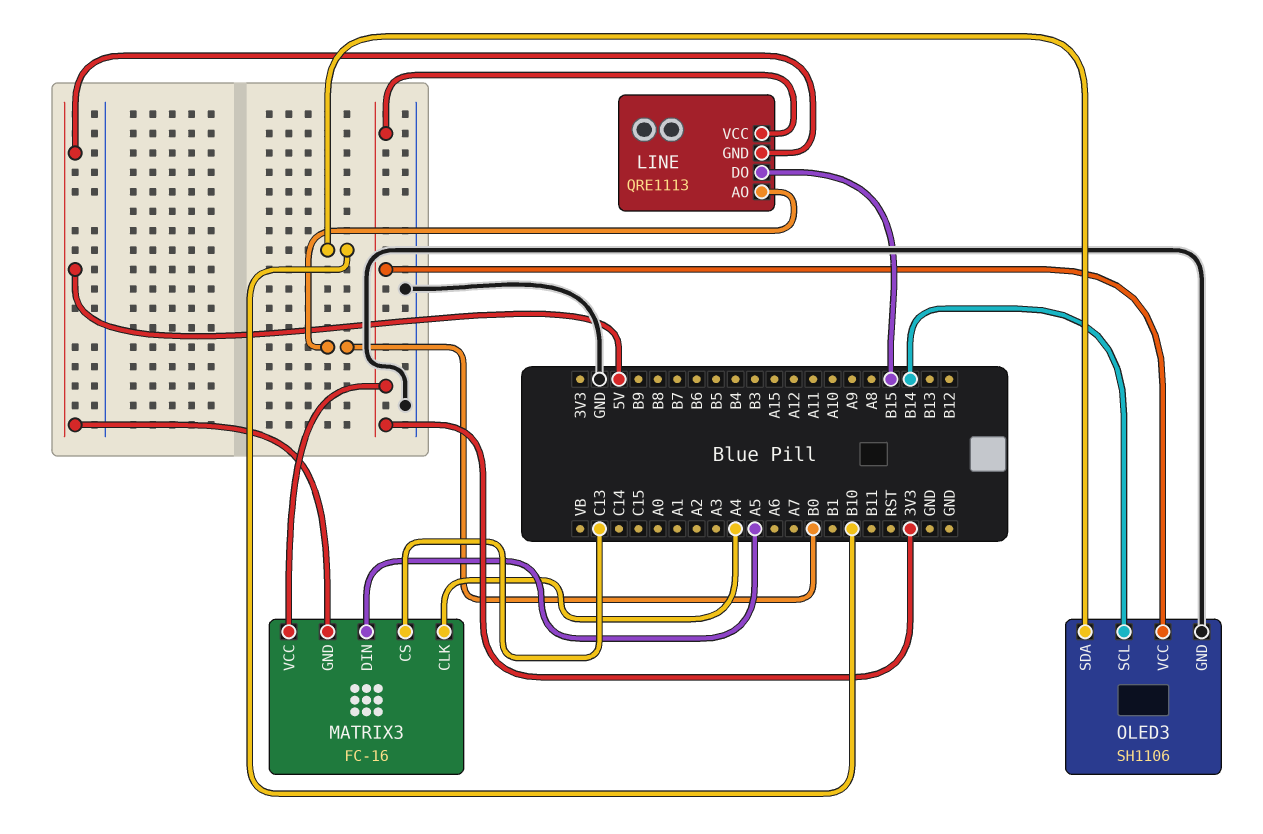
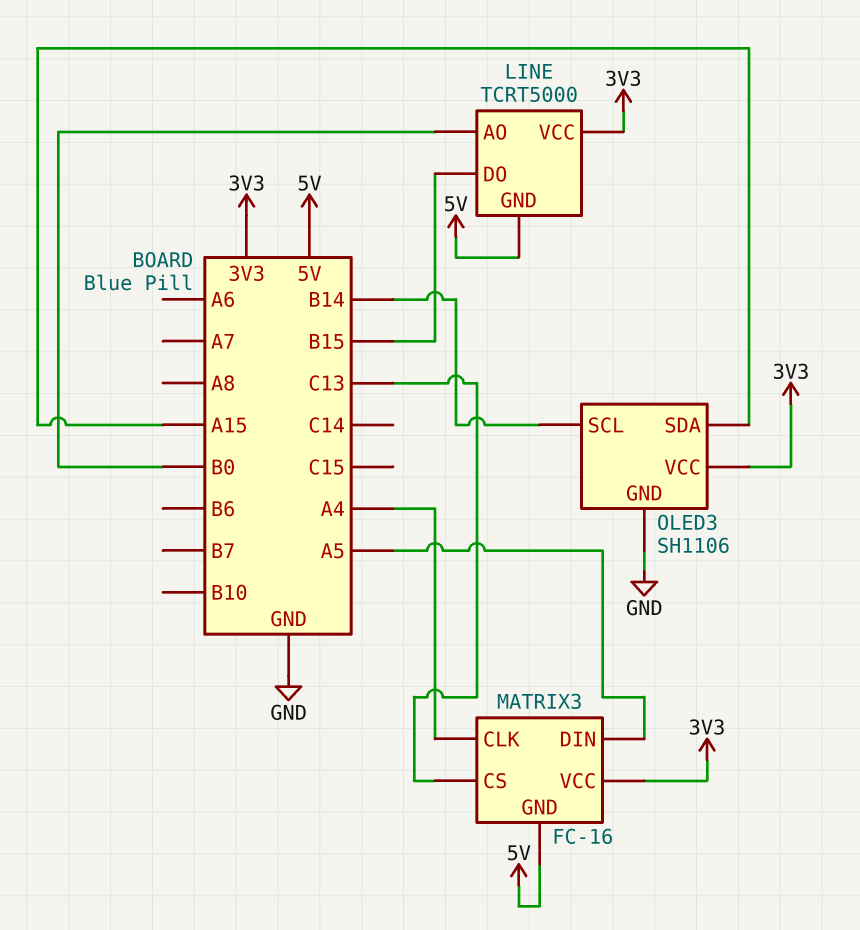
LINE: QRE1113 -> TCRT5000
OLED3 pin SDA: B10 -> A15

